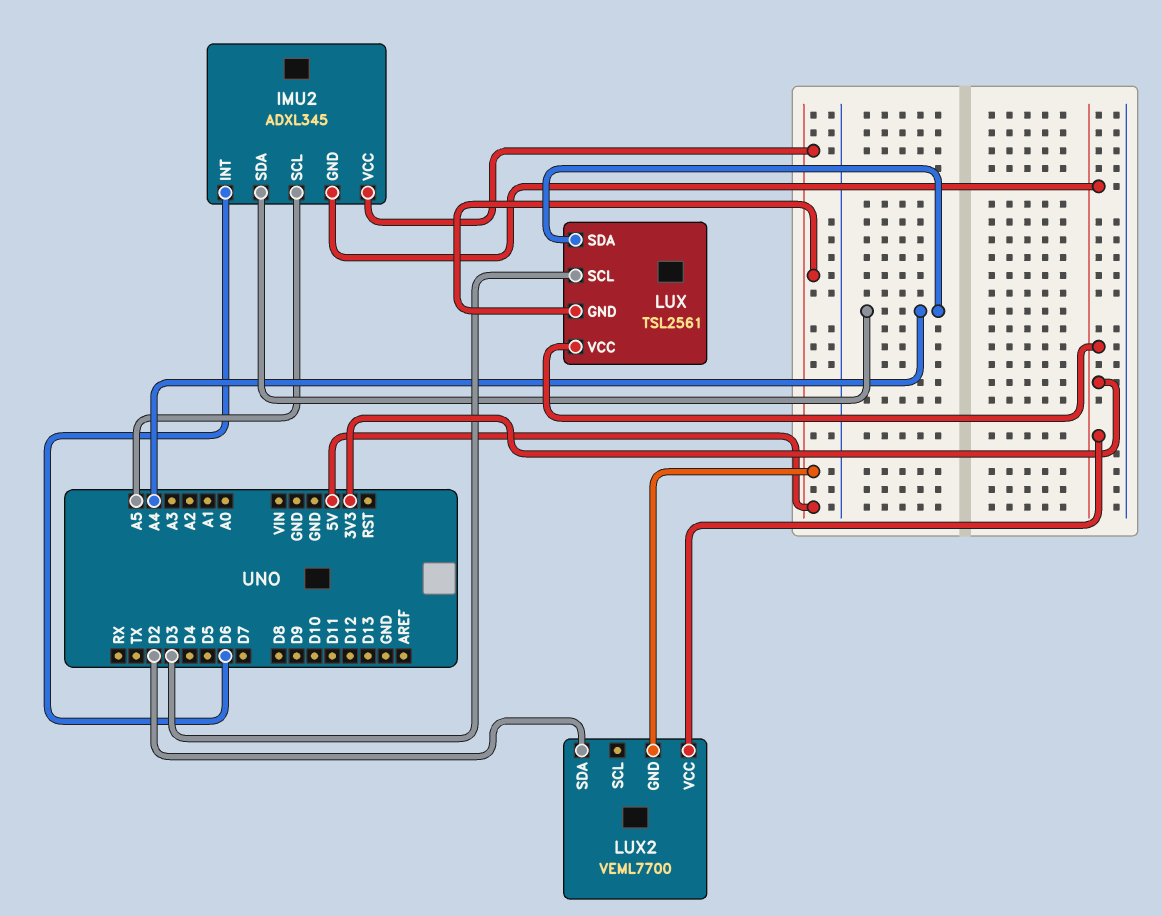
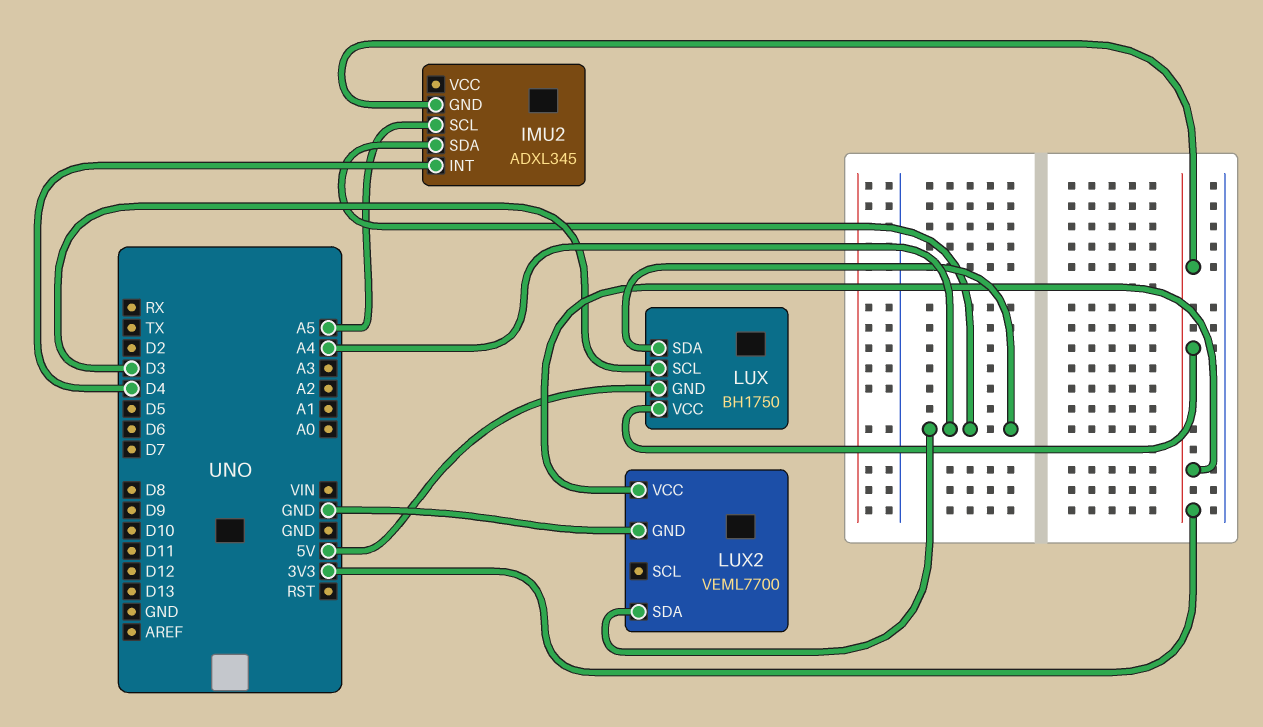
IMU2 pin INT: D6 -> D4
IMU2 pin VCC: 5V -> none
LUX: TSL2561 -> BH1750
LUX2 pin GND: 5V -> GND
LUX2 pin SDA: D2 -> A4

